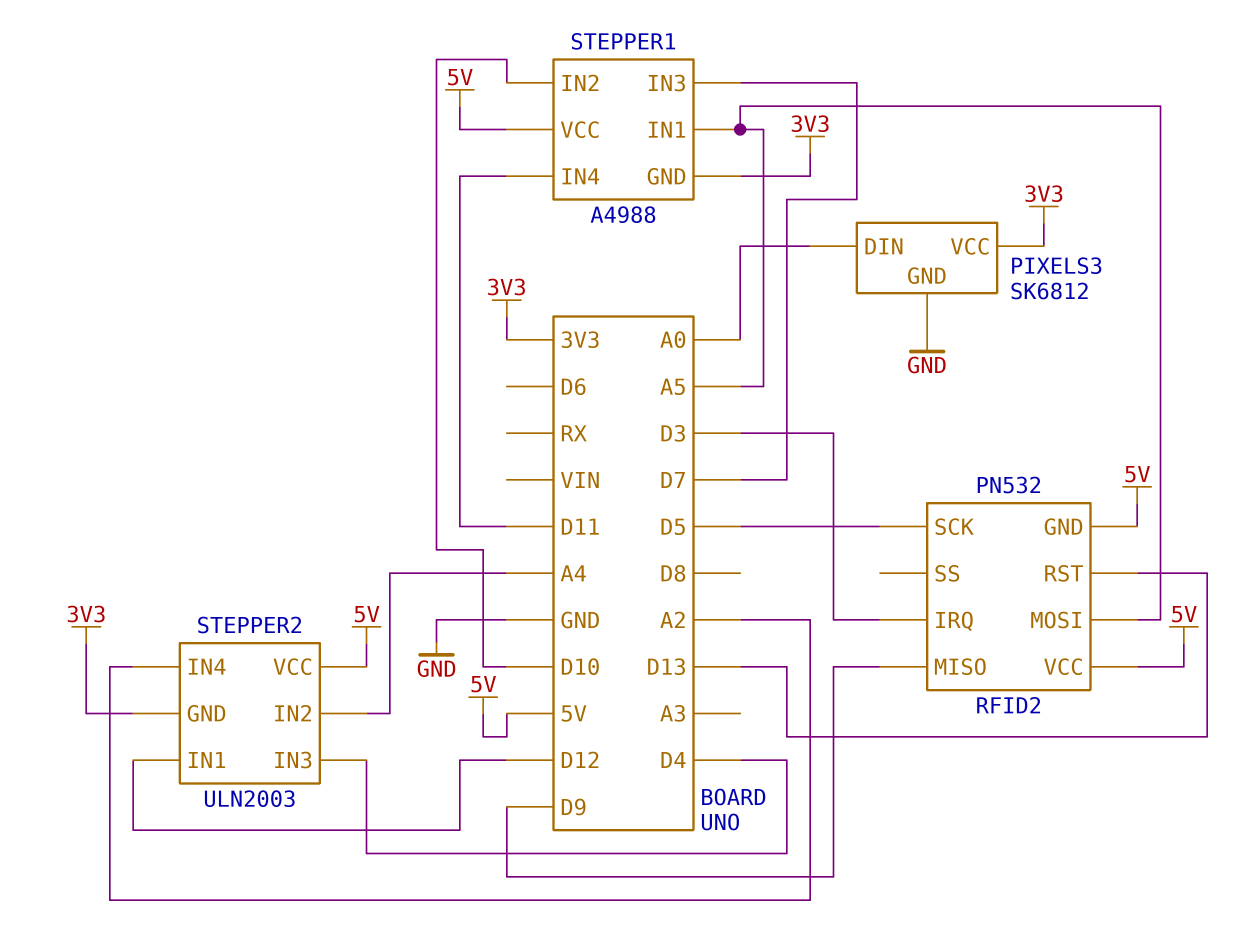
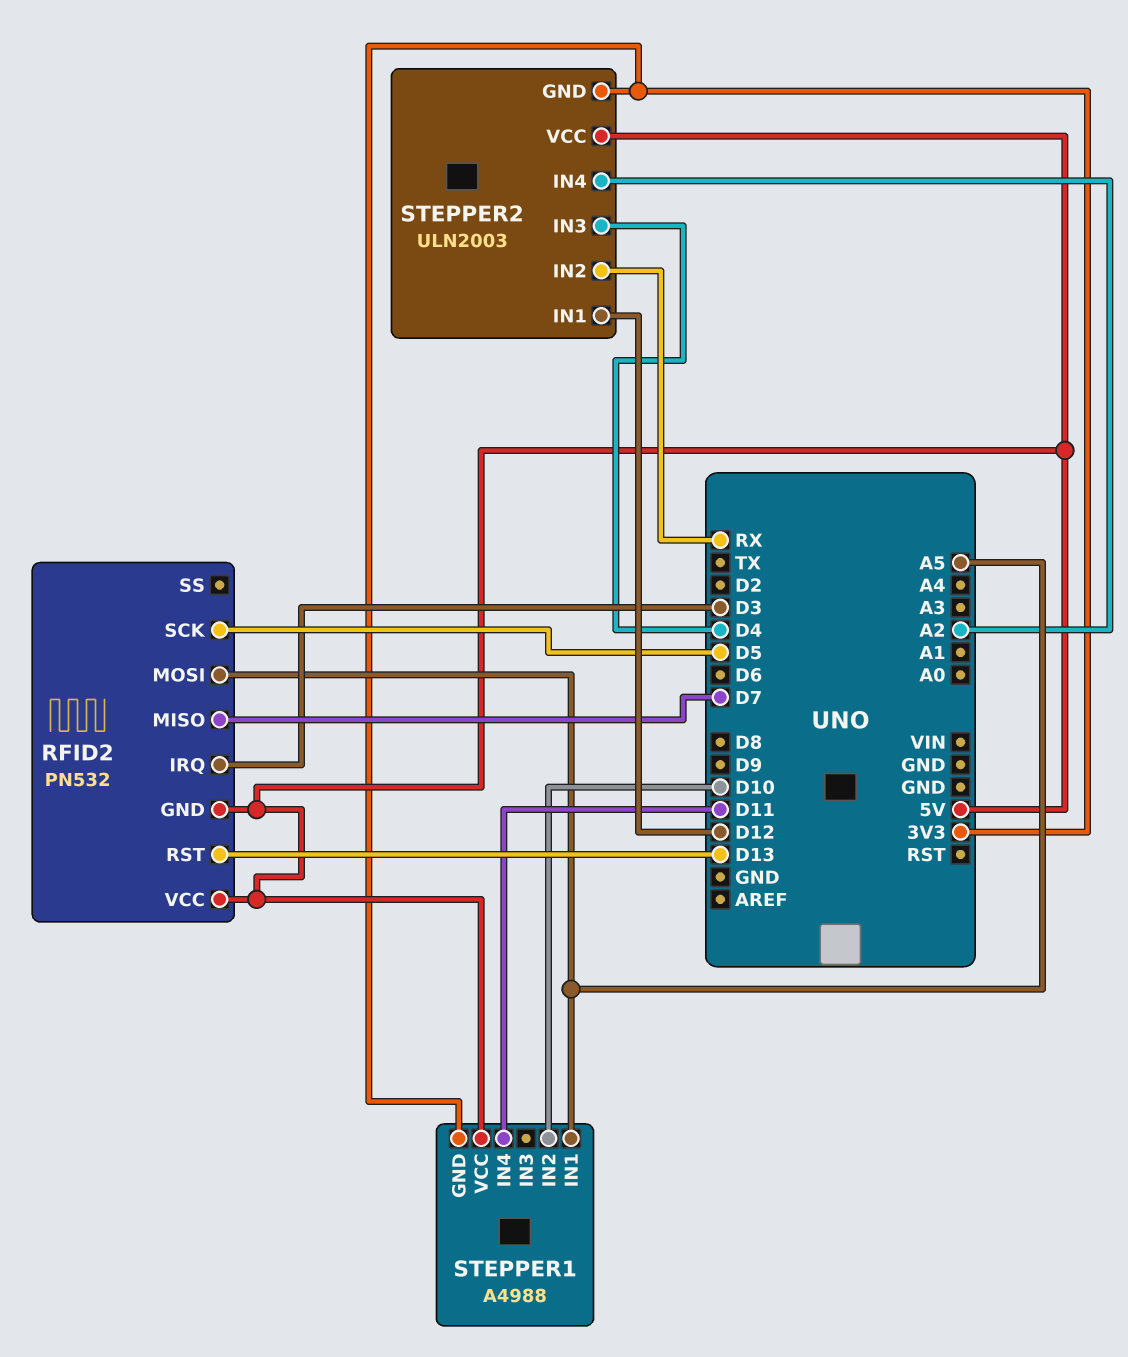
PIXELS3: SK6812 -> none
PIXELS3 pin DIN: A0 -> none
PIXELS3 pin GND: GND -> none
PIXELS3 pin VCC: 3V3 -> none
RFID2 pin MISO: D9 -> D7
STEPPER1 pin IN3: D7 -> none
STEPPER2 pin IN2: A4 -> RX

